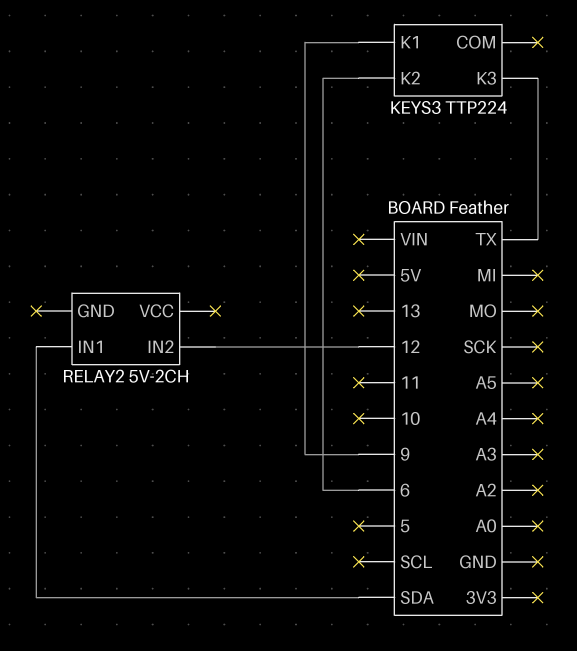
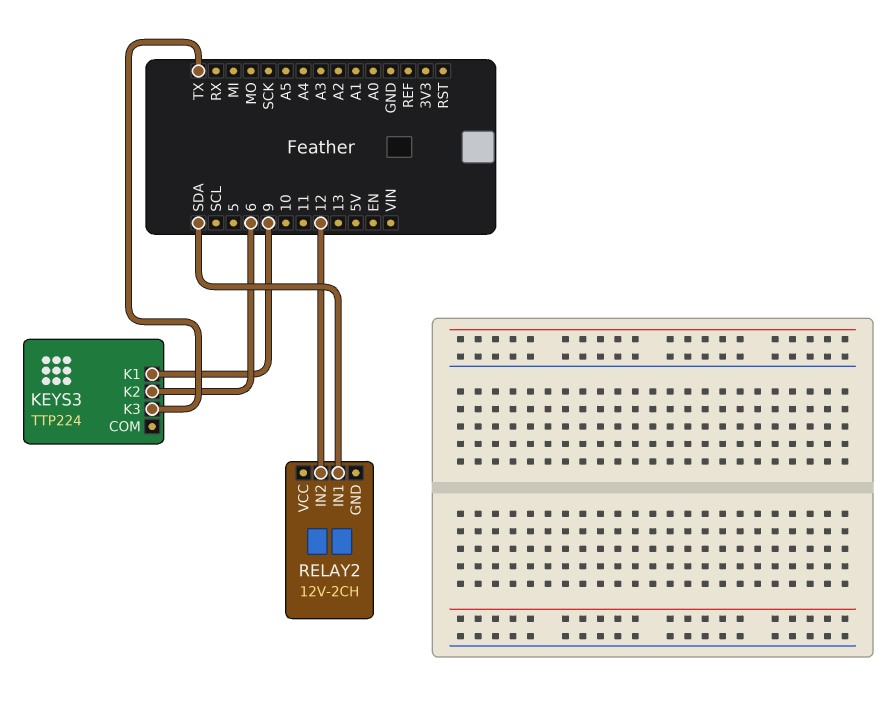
RELAY2: 5V-2CH -> 12V-2CH

